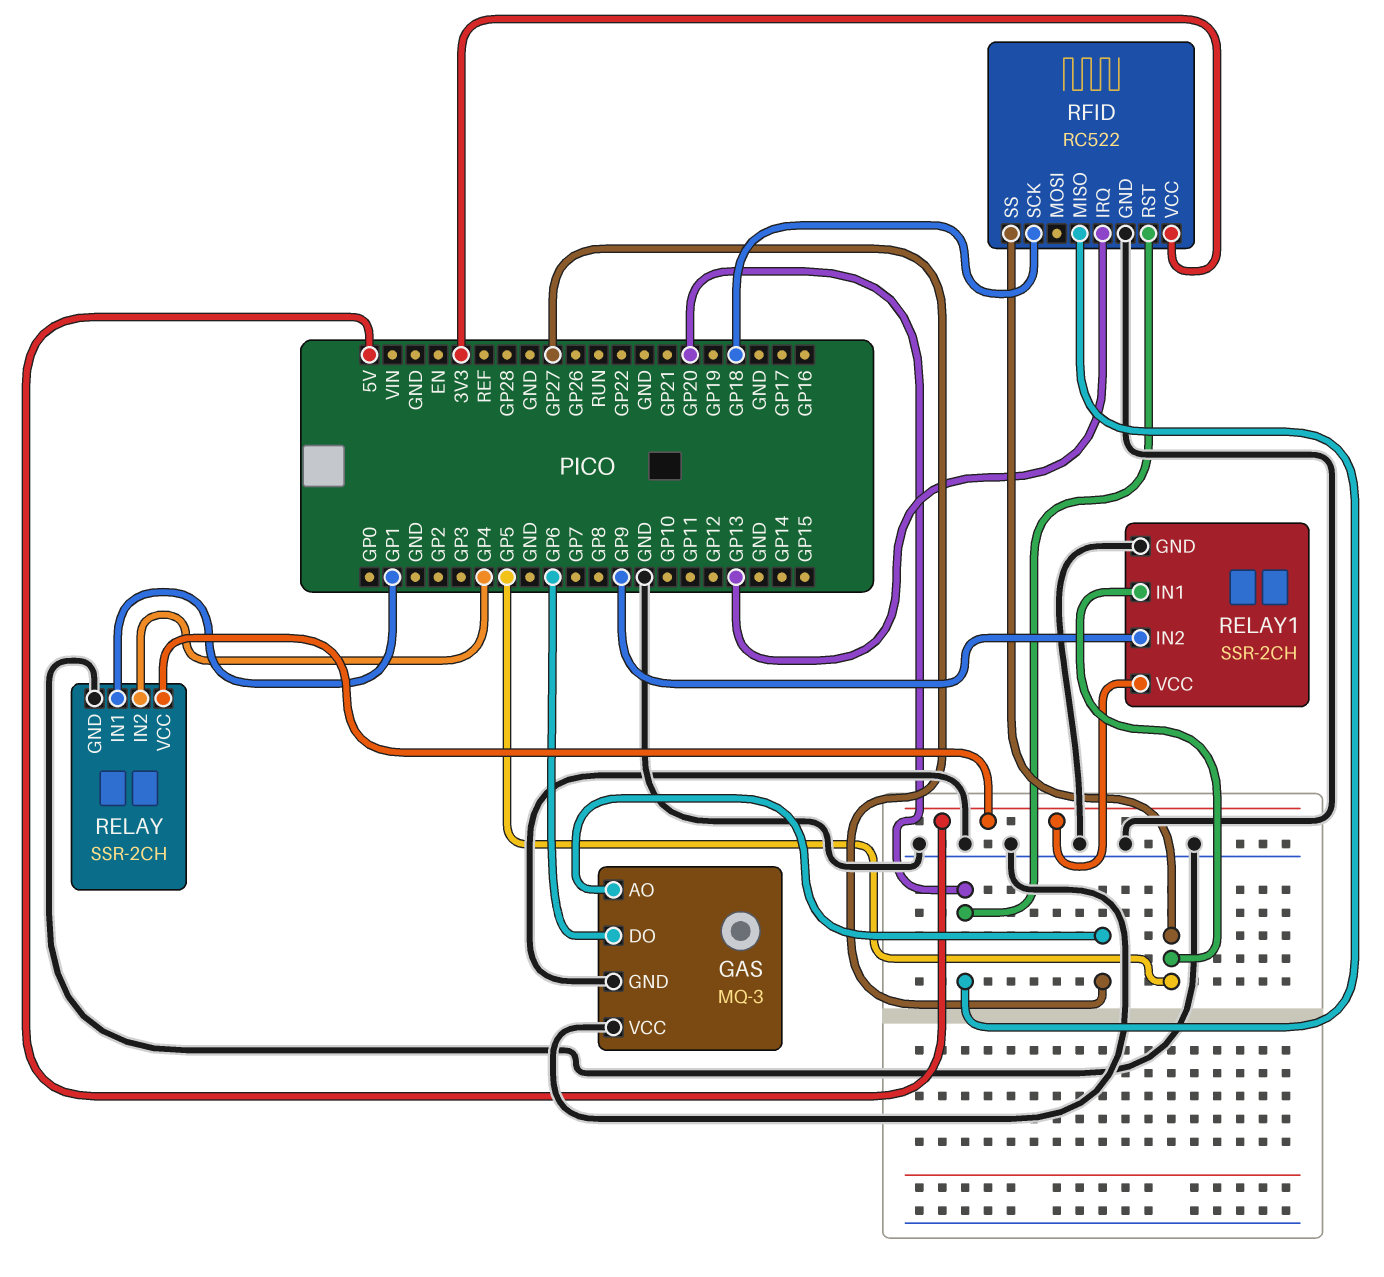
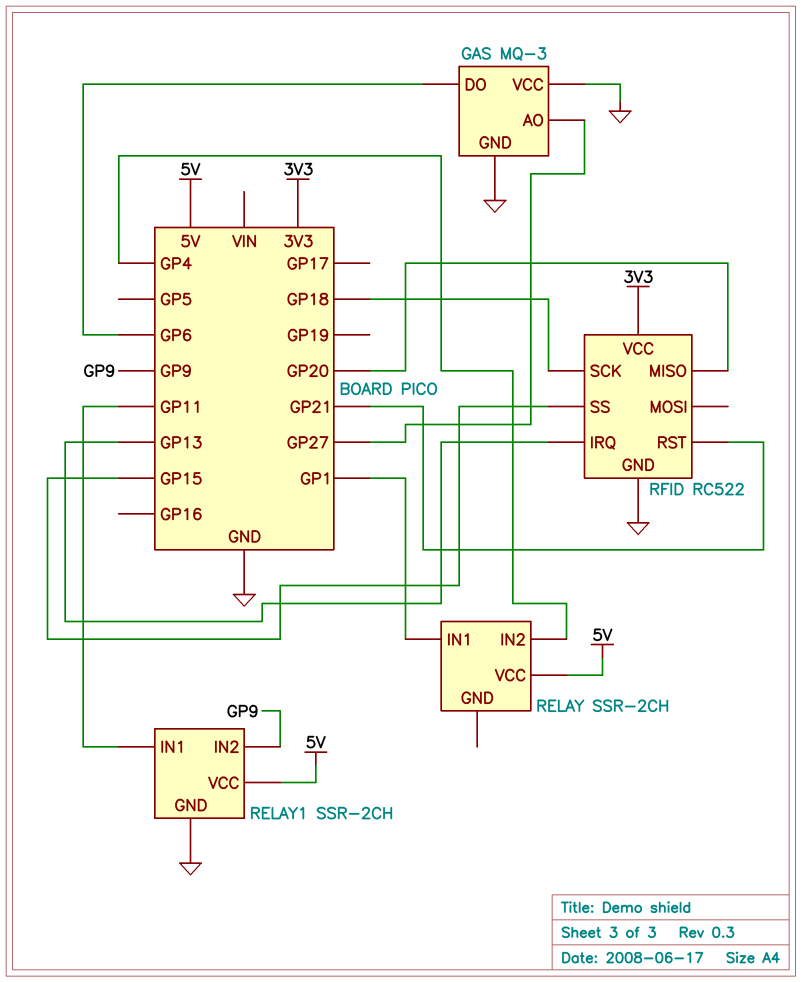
RELAY pin GND: GND -> none
RELAY1 pin IN1: GP5 -> GP11
RFID pin RST: GP20 -> GP21
RFID pin SS: GP5 -> GP15

